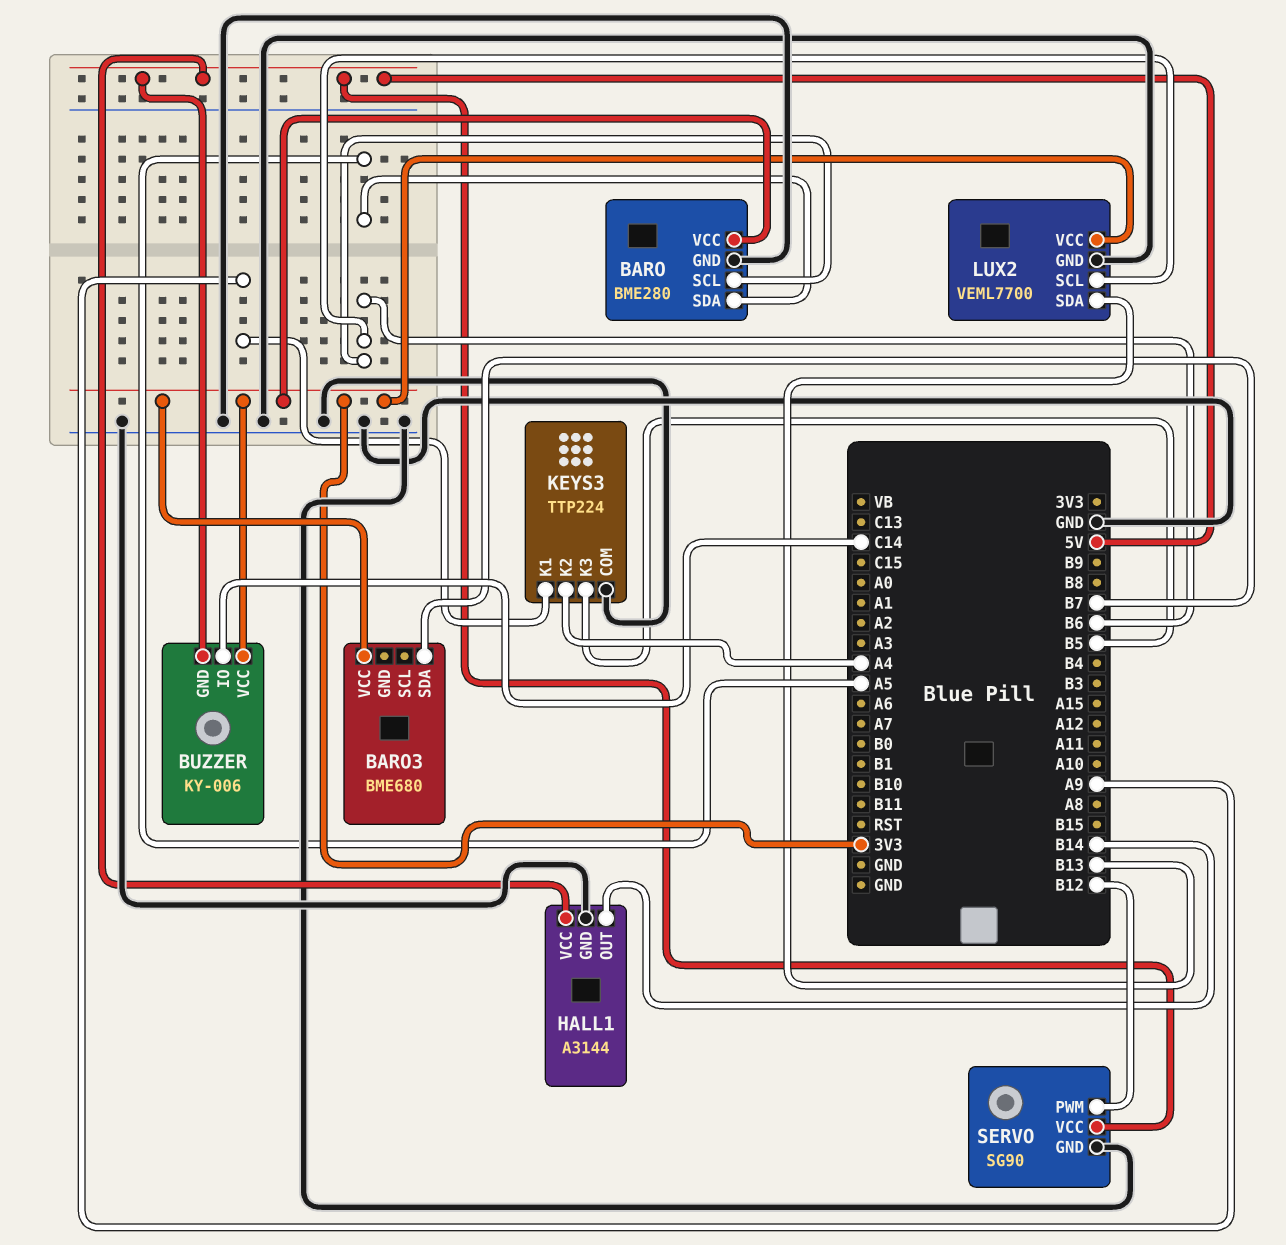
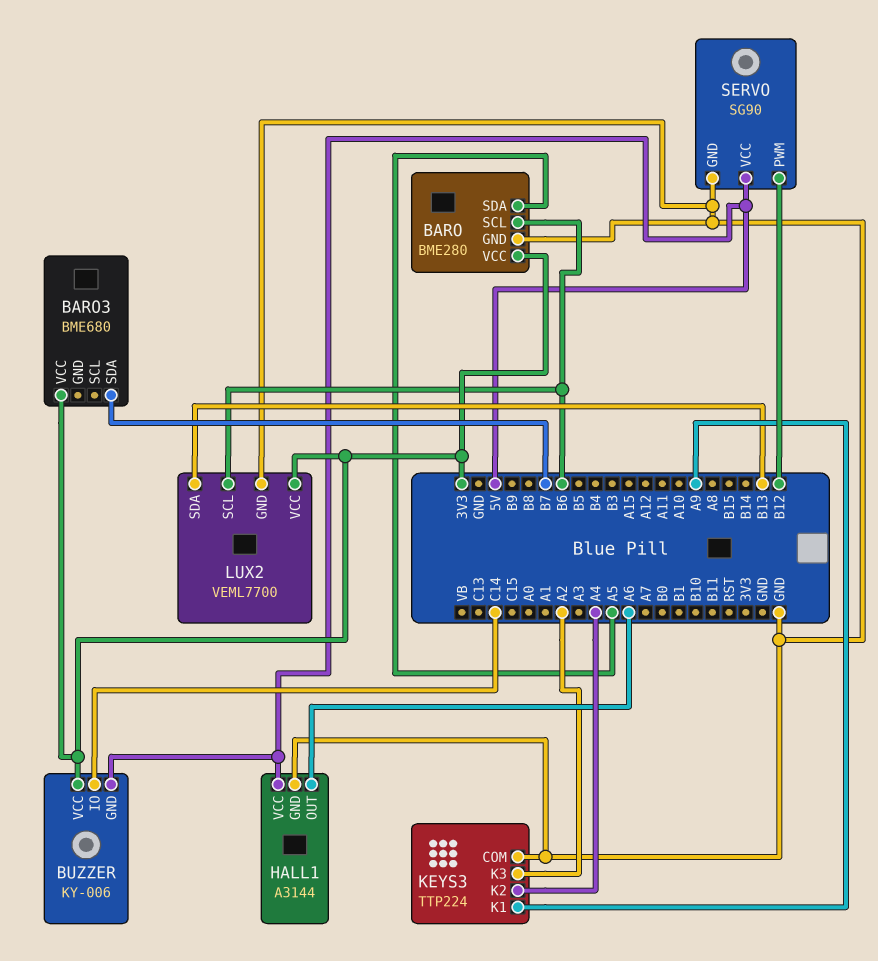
HALL1 pin OUT: B14 -> A6
KEYS3 pin K3: B5 -> A2

